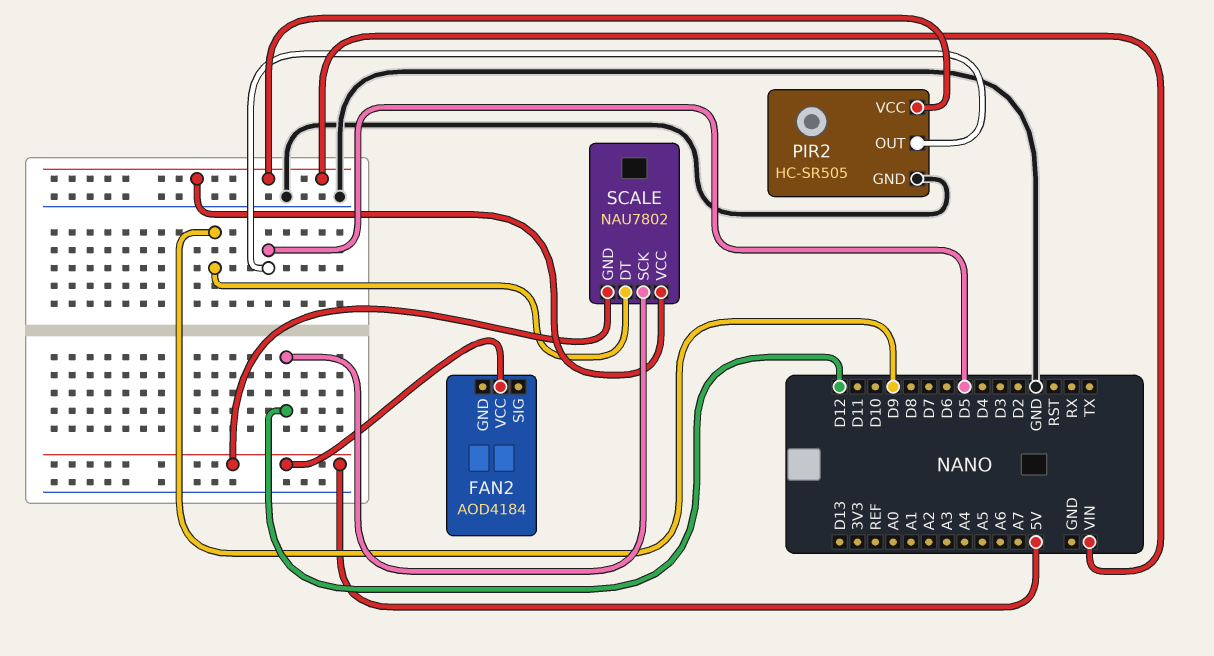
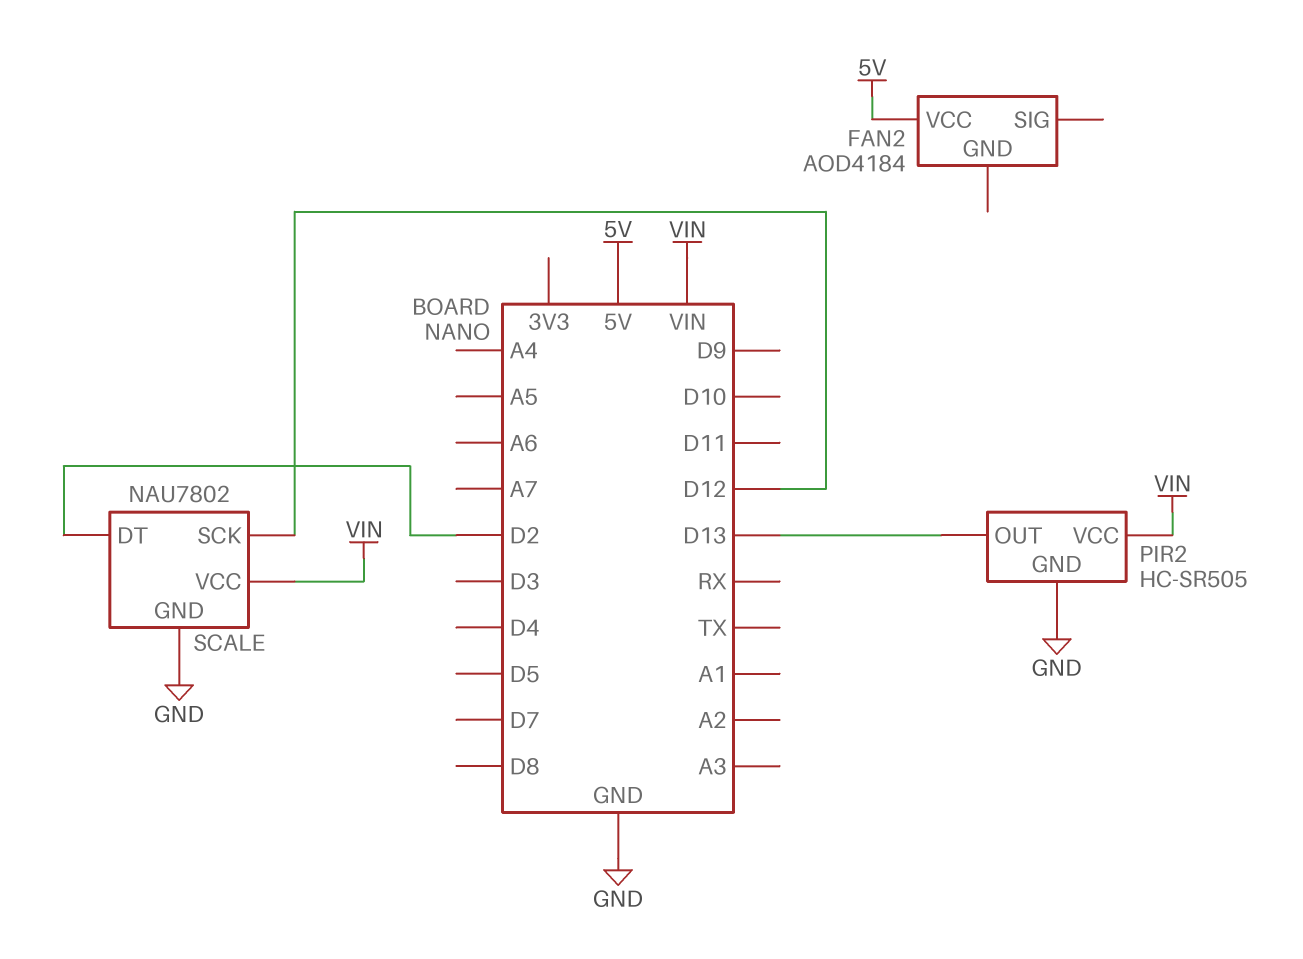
PIR2 pin OUT: D5 -> D13
SCALE pin DT: D9 -> D2
SCALE pin GND: 5V -> GND

